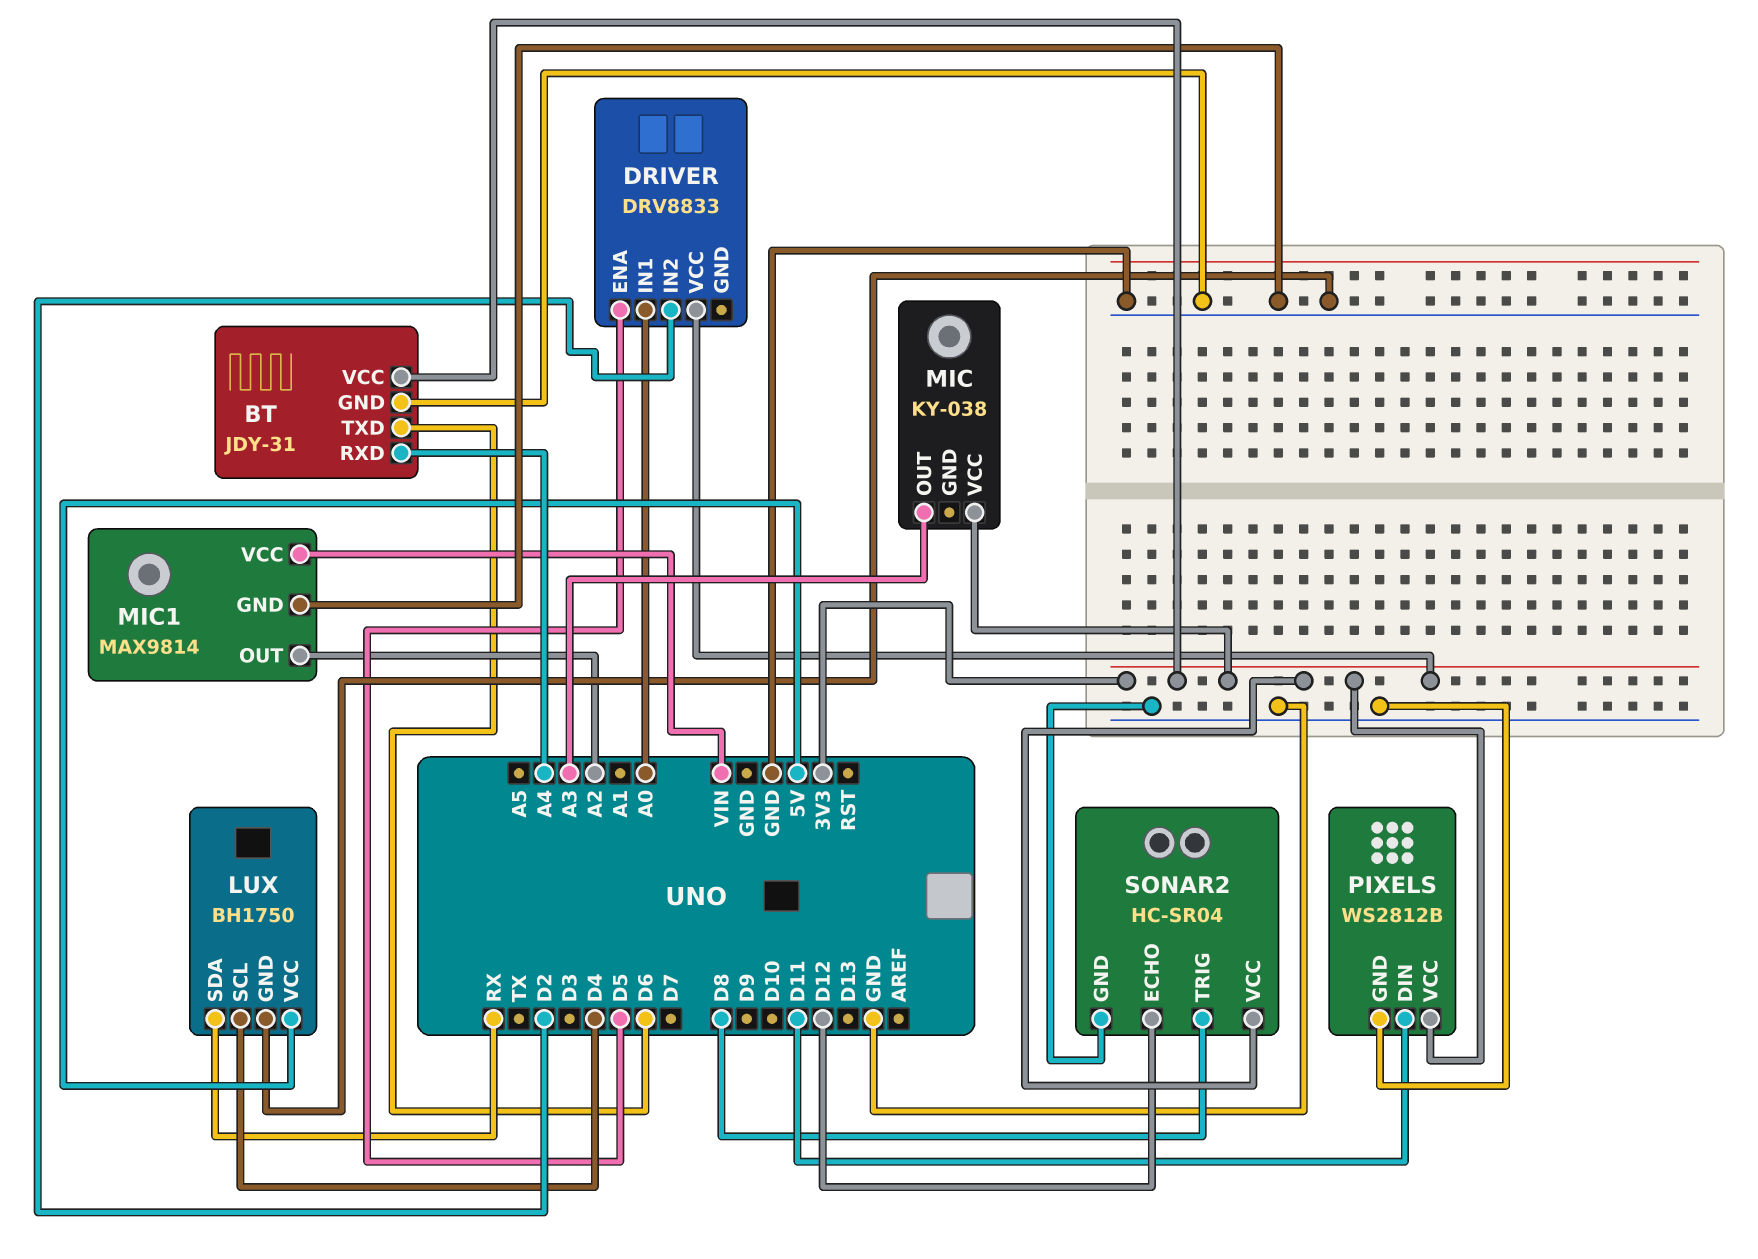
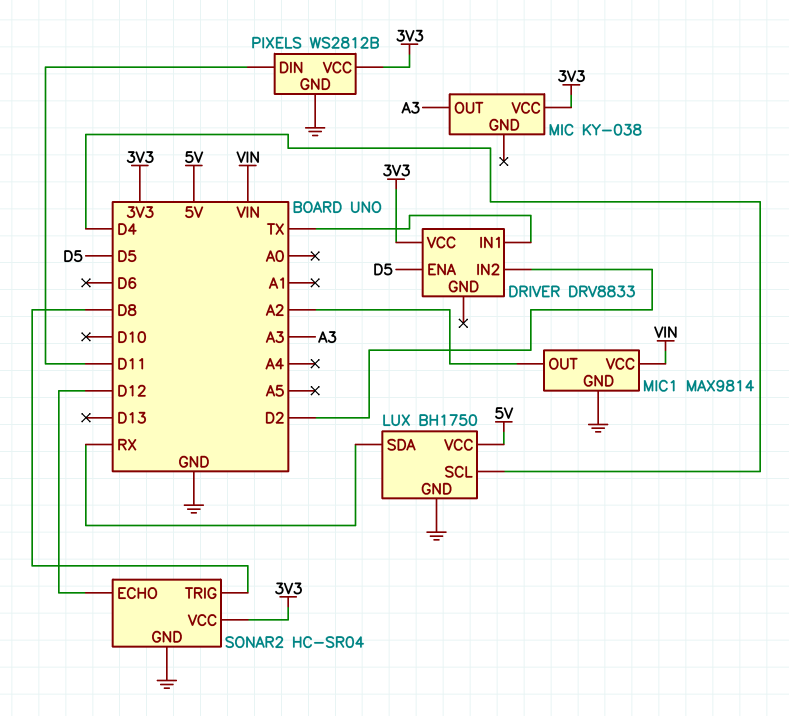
BT: JDY-31 -> none
BT pin GND: GND -> none
BT pin RXD: A4 -> none
BT pin TXD: D6 -> none
BT pin VCC: 3V3 -> none
DRIVER pin IN1: A0 -> TX

